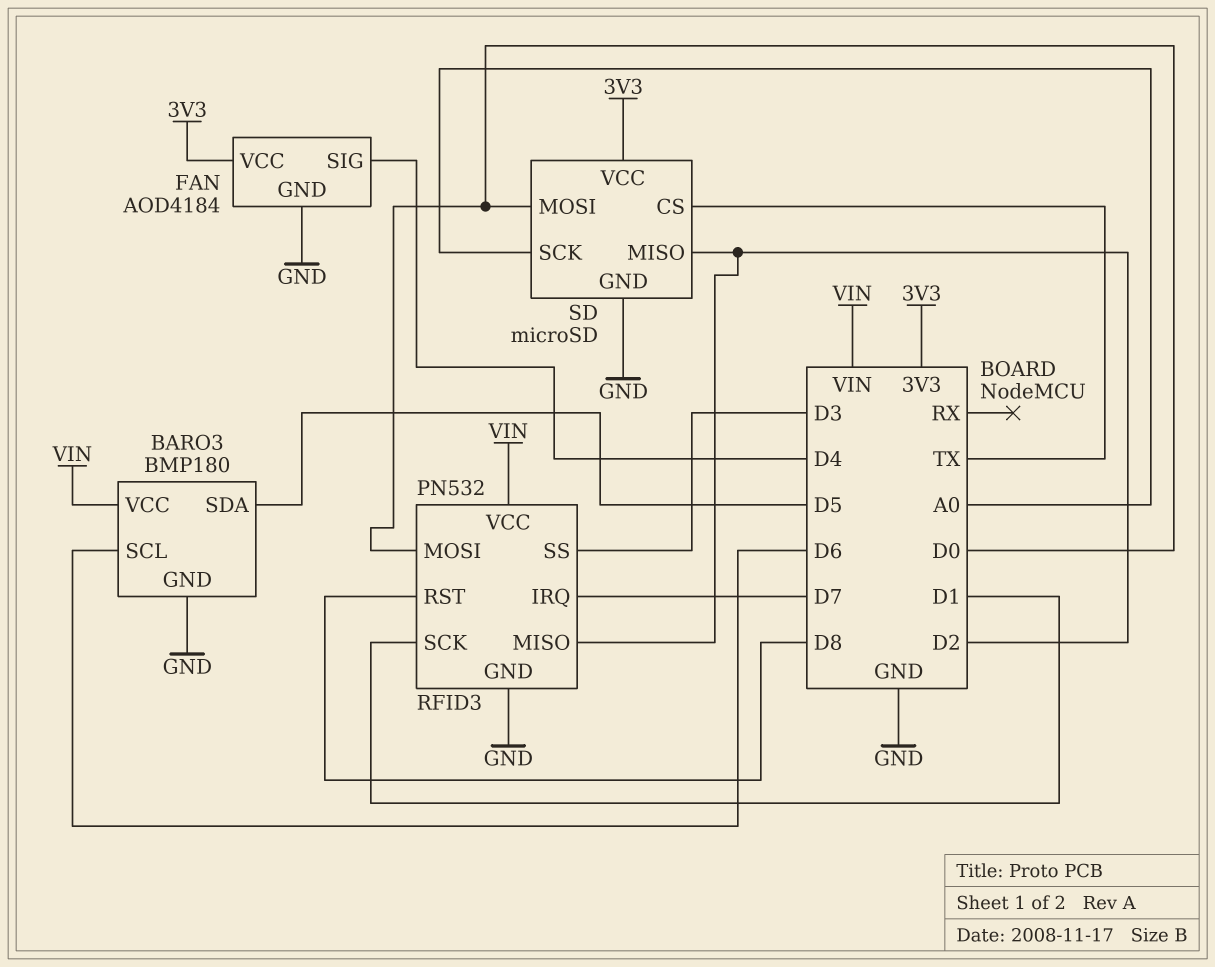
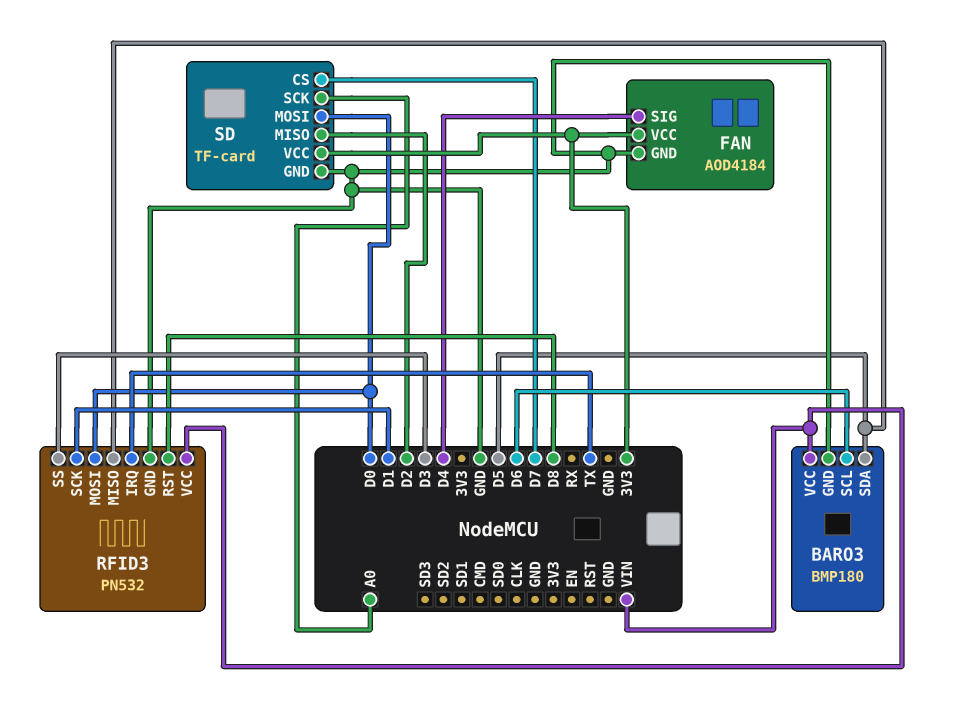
RFID3 pin IRQ: D7 -> TX
RFID3 pin MISO: D2 -> D5
SD: microSD -> TF-card
SD pin CS: TX -> D7

